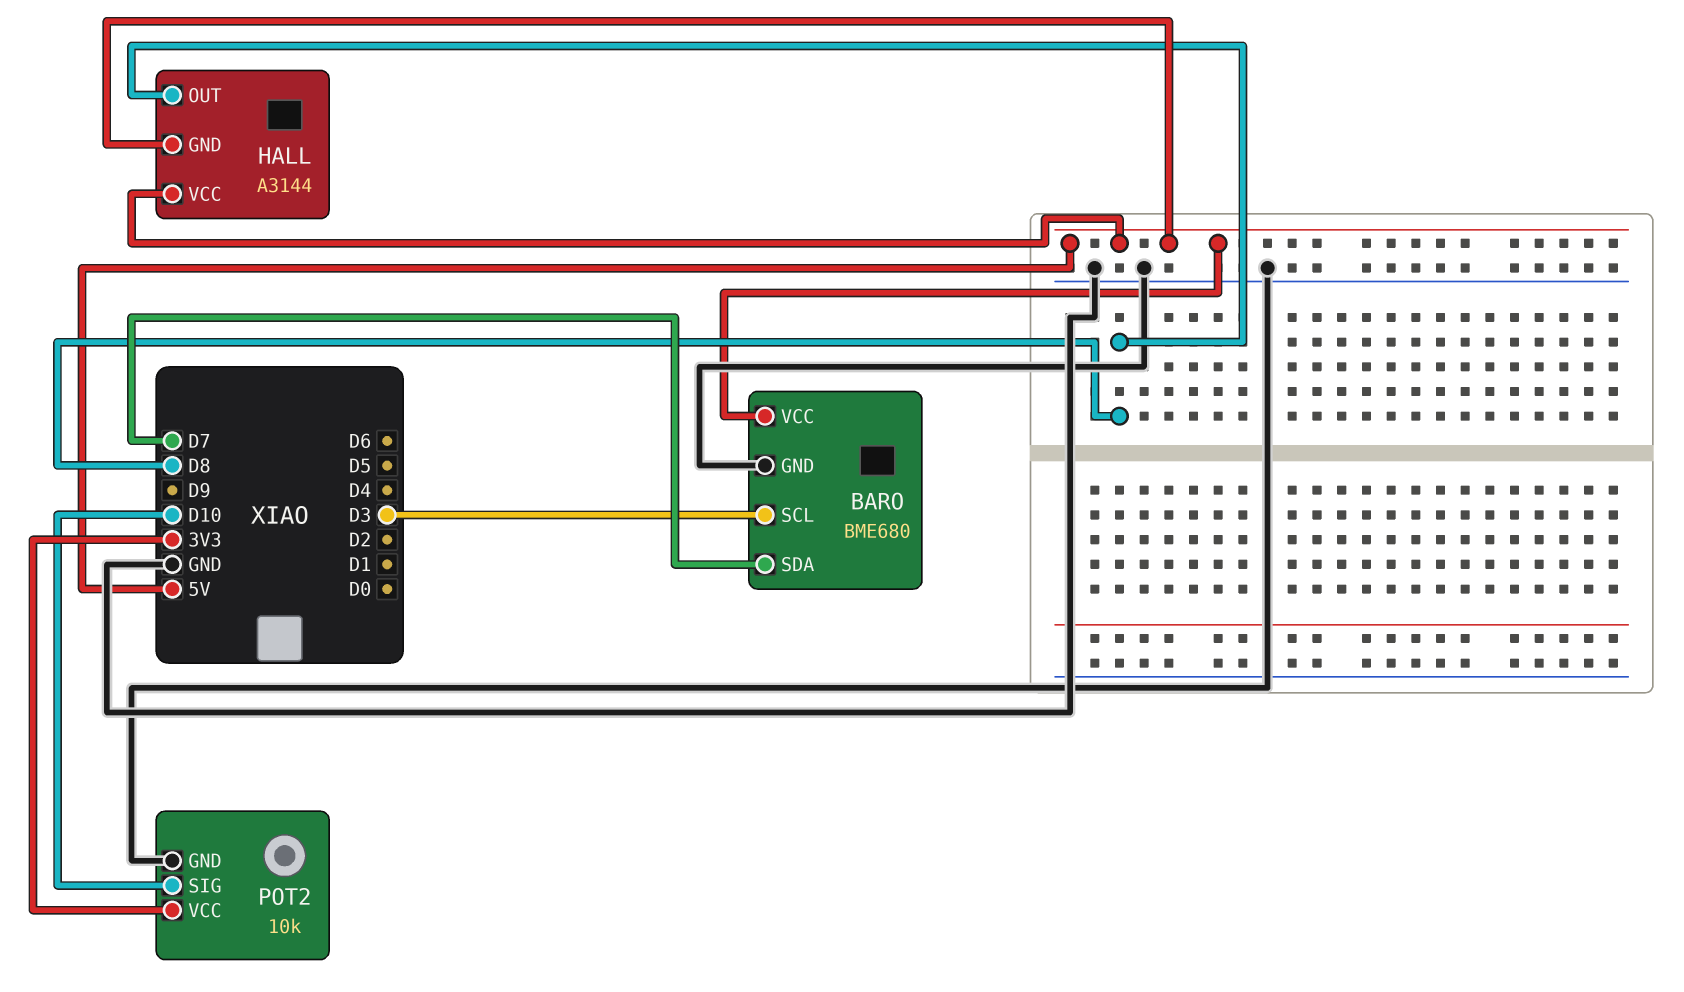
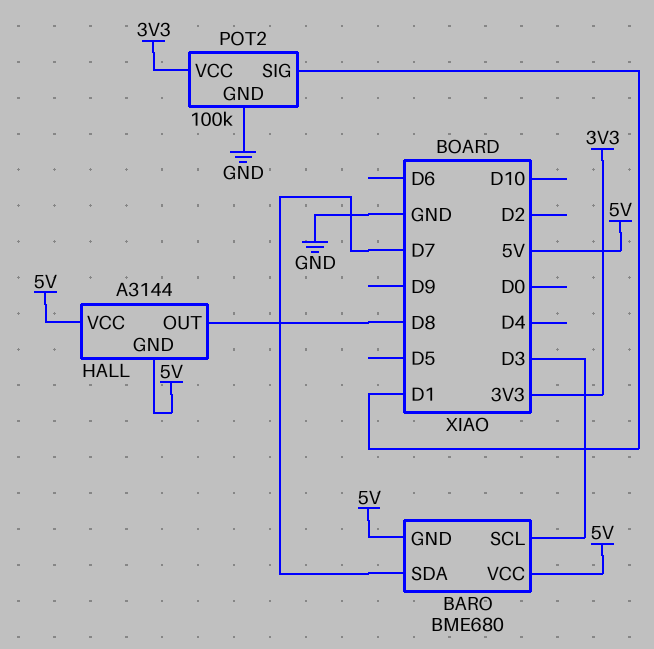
BARO pin GND: GND -> 5V
POT2: 10k -> 100k
POT2 pin SIG: D10 -> D1

